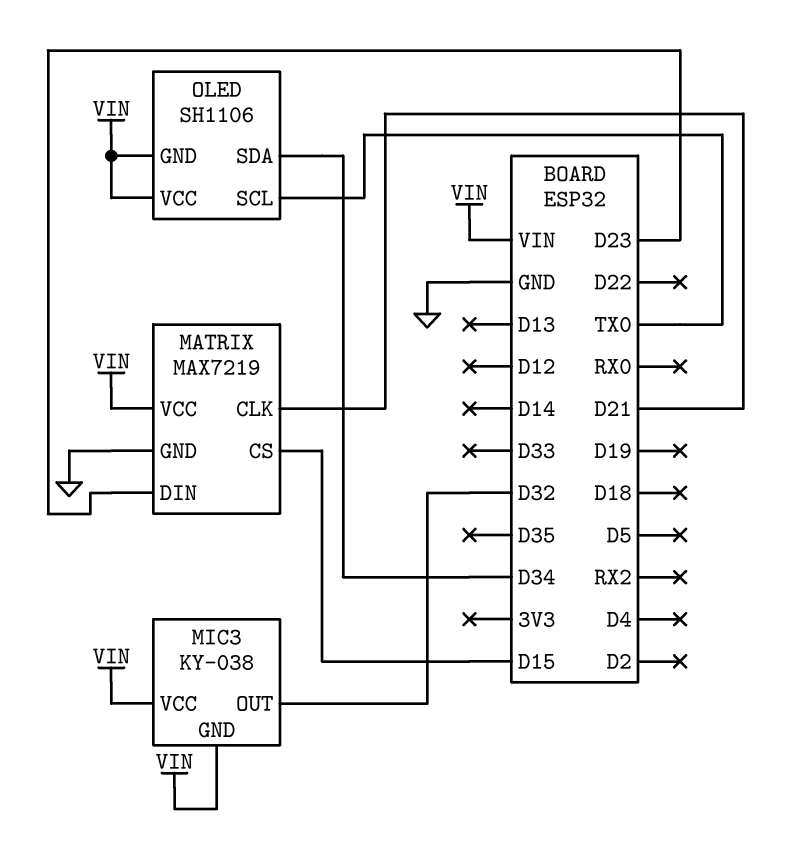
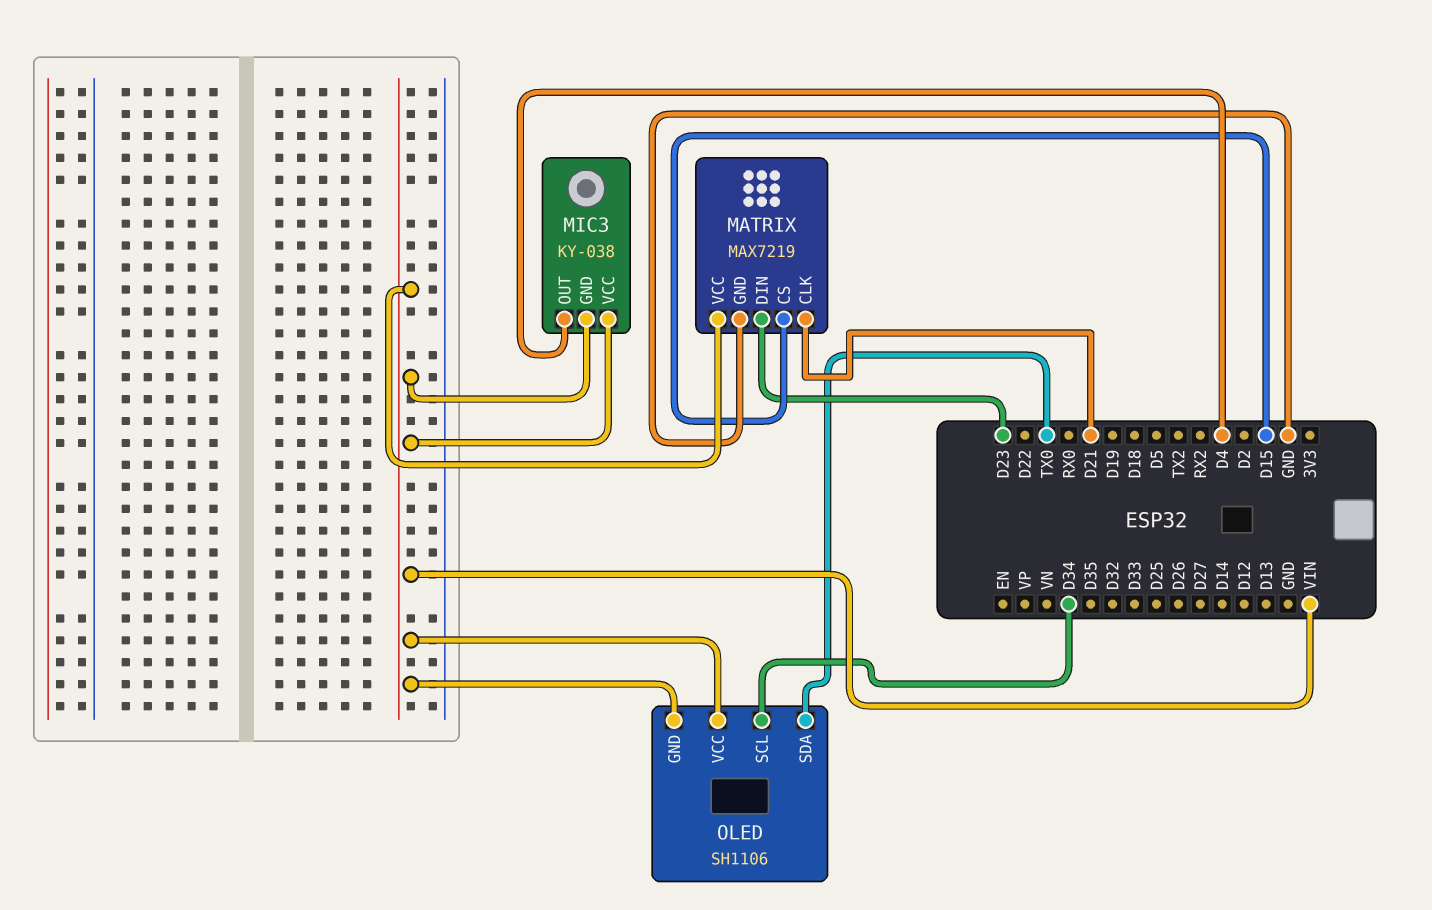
MIC3 pin OUT: D32 -> D4
OLED pin SCL: TX0 -> D34
OLED pin SDA: D34 -> TX0

